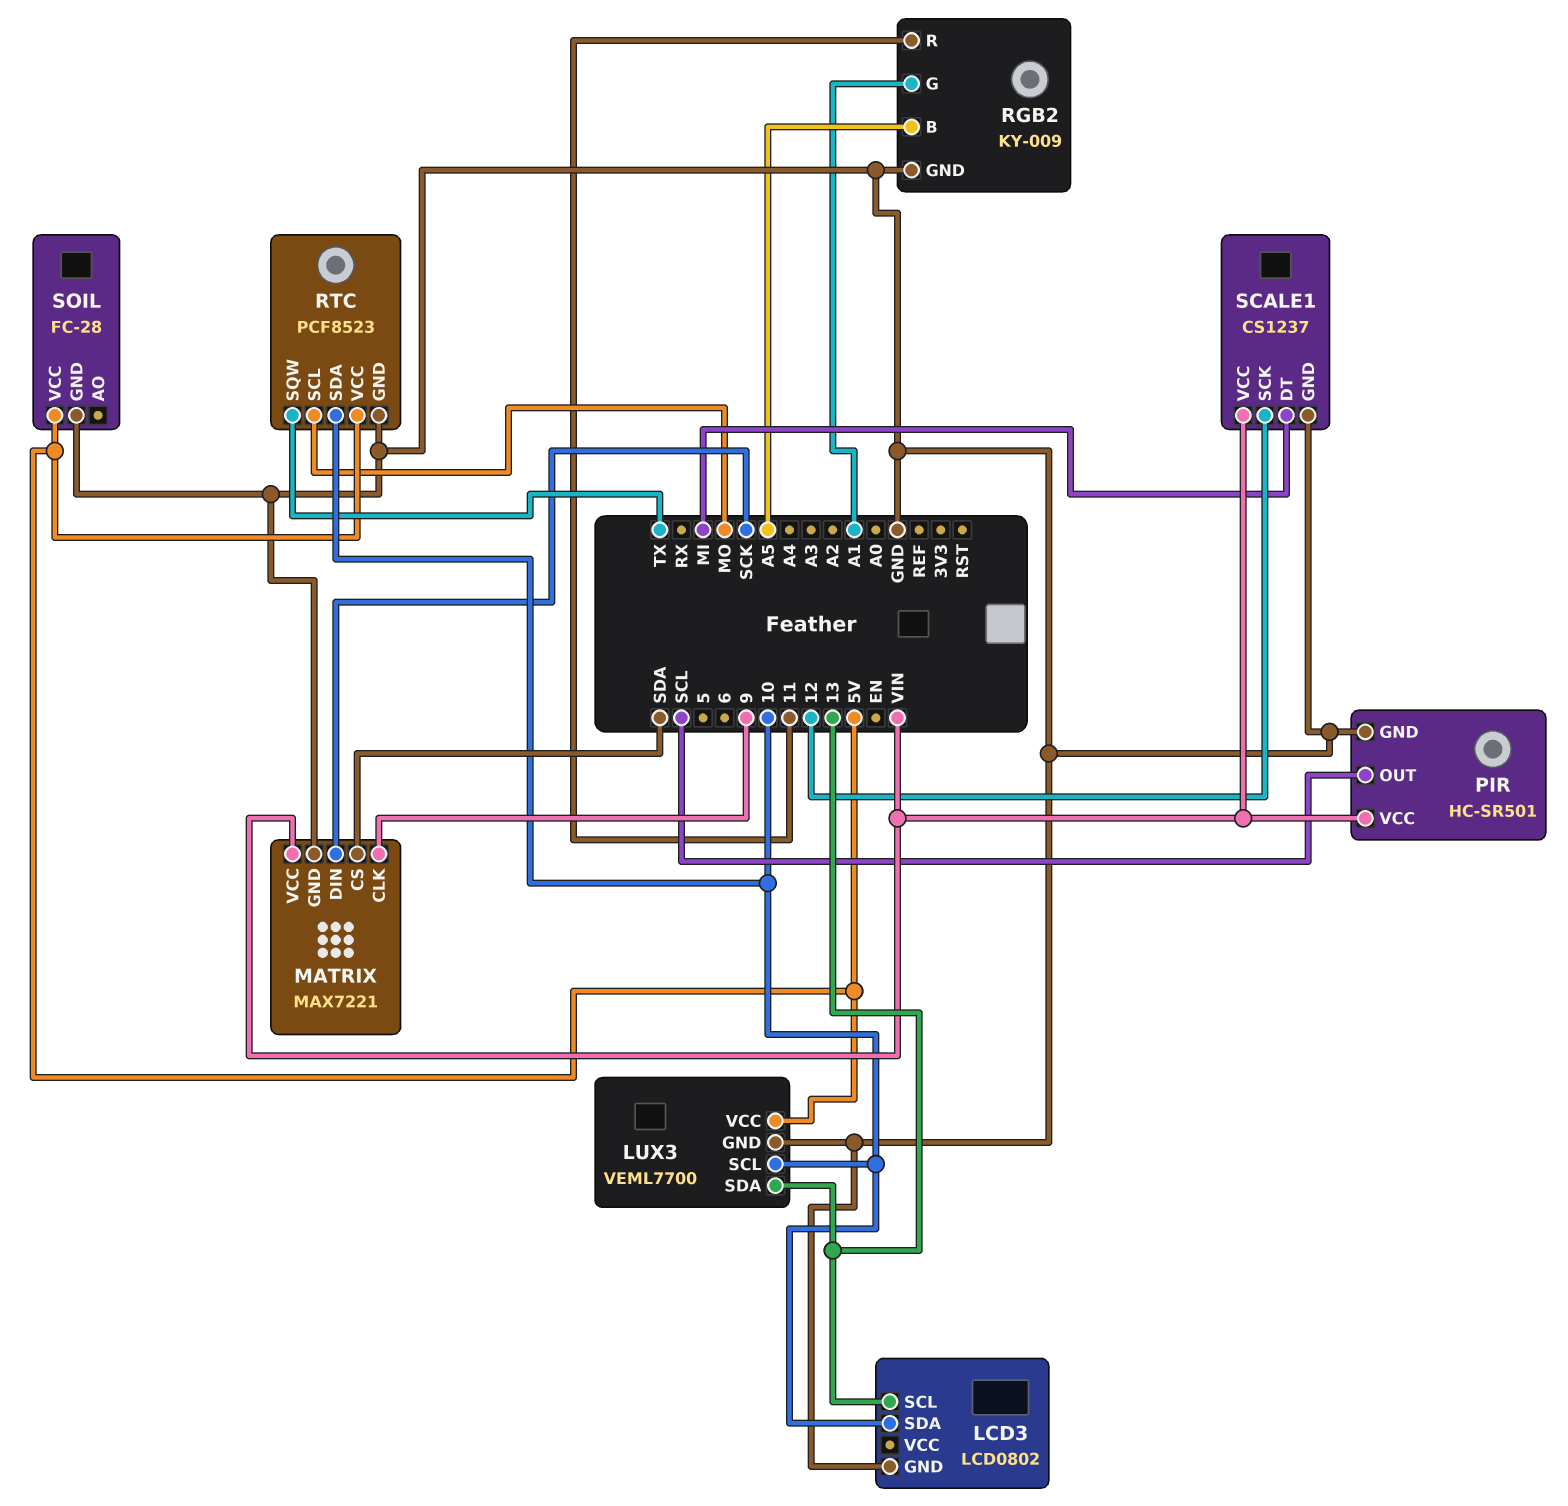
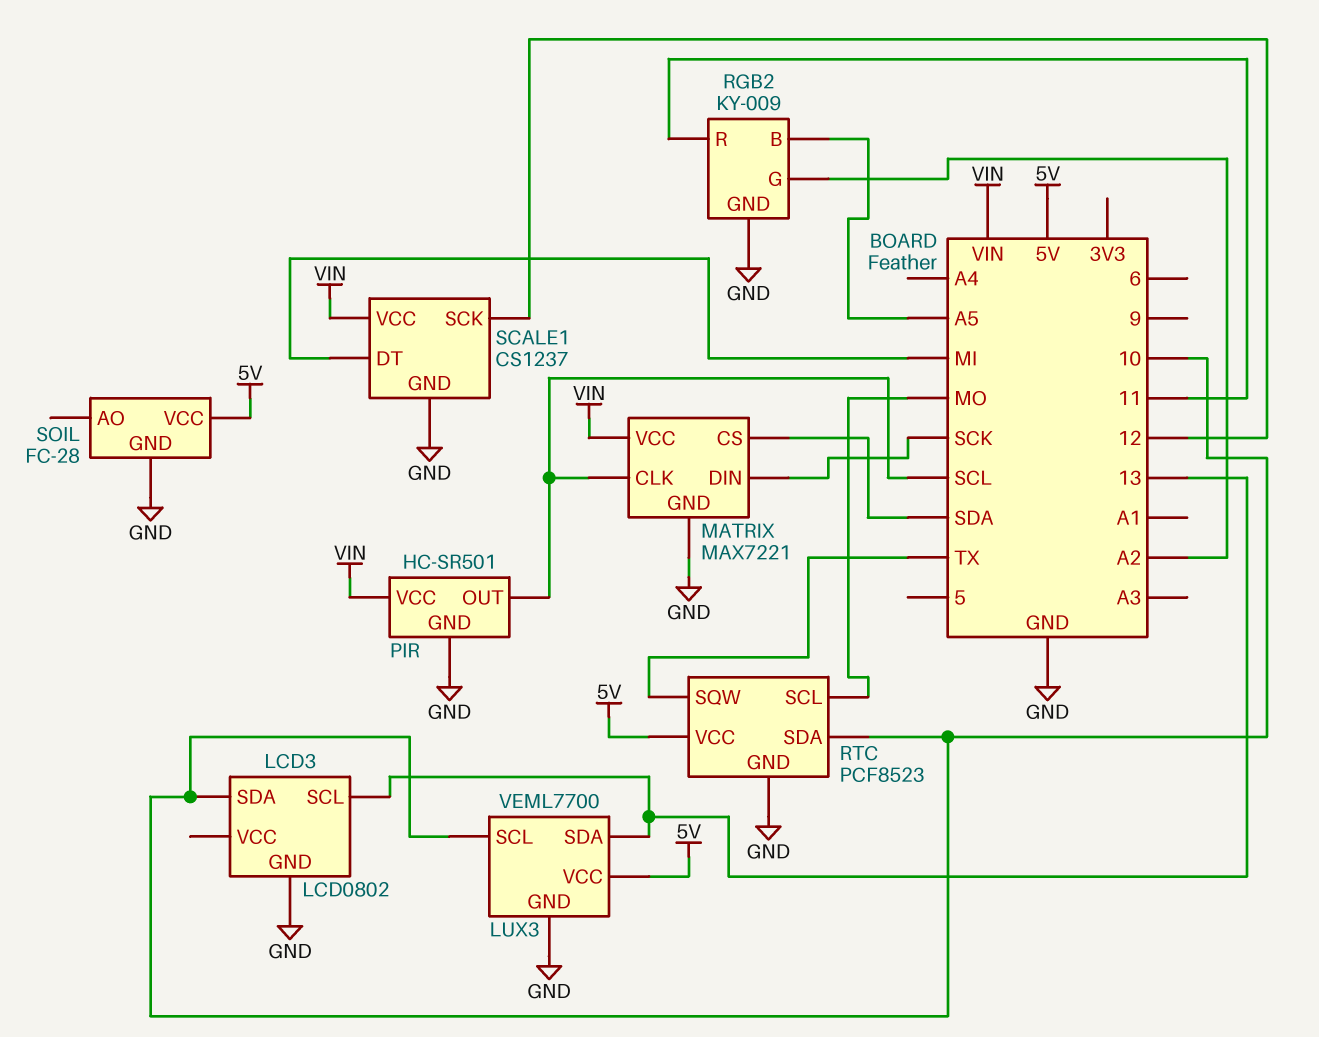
MATRIX pin CLK: 9 -> SCL
RGB2 pin G: A1 -> A2

